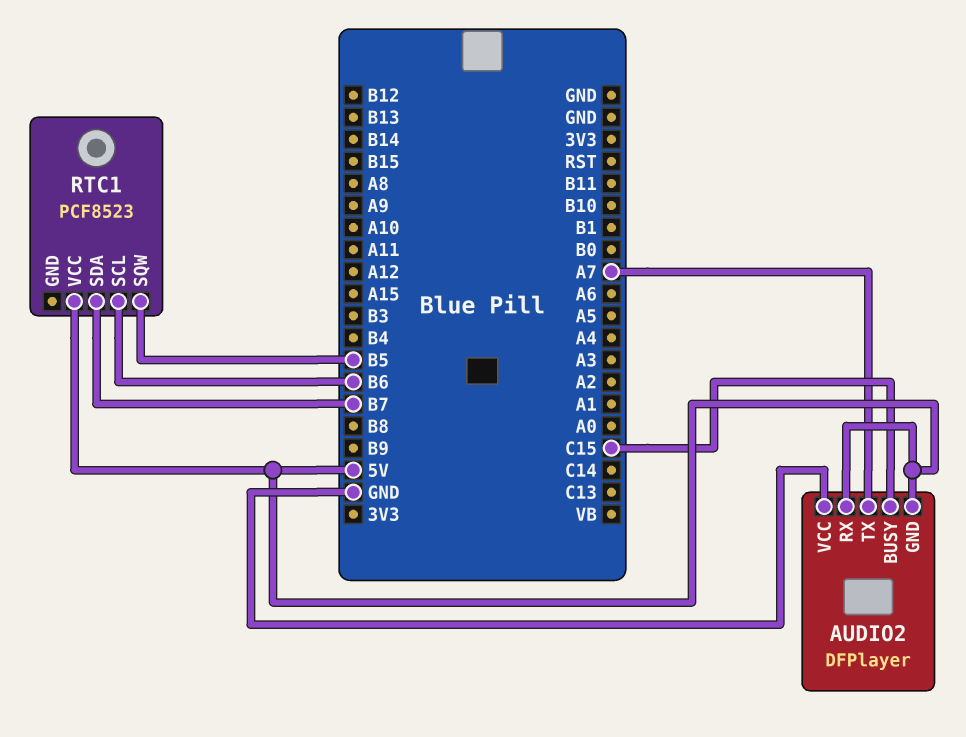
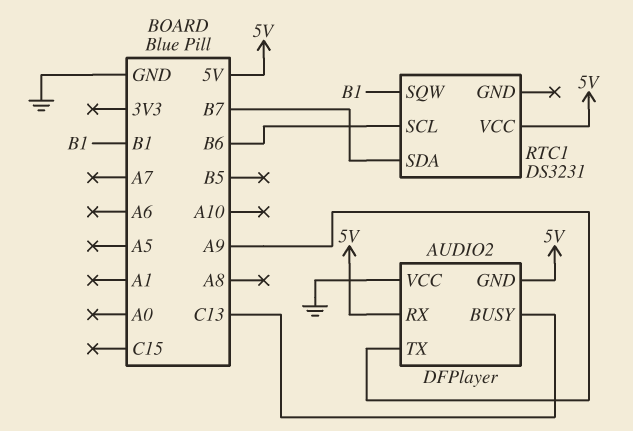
AUDIO2 pin BUSY: C15 -> C13
AUDIO2 pin TX: A7 -> A9
RTC1: PCF8523 -> DS3231
RTC1 pin SQW: B5 -> B1

